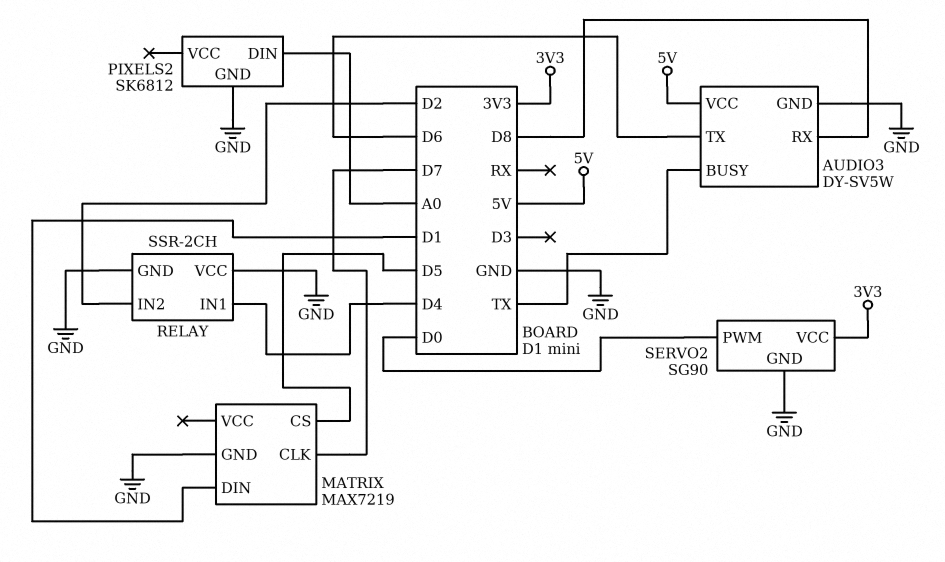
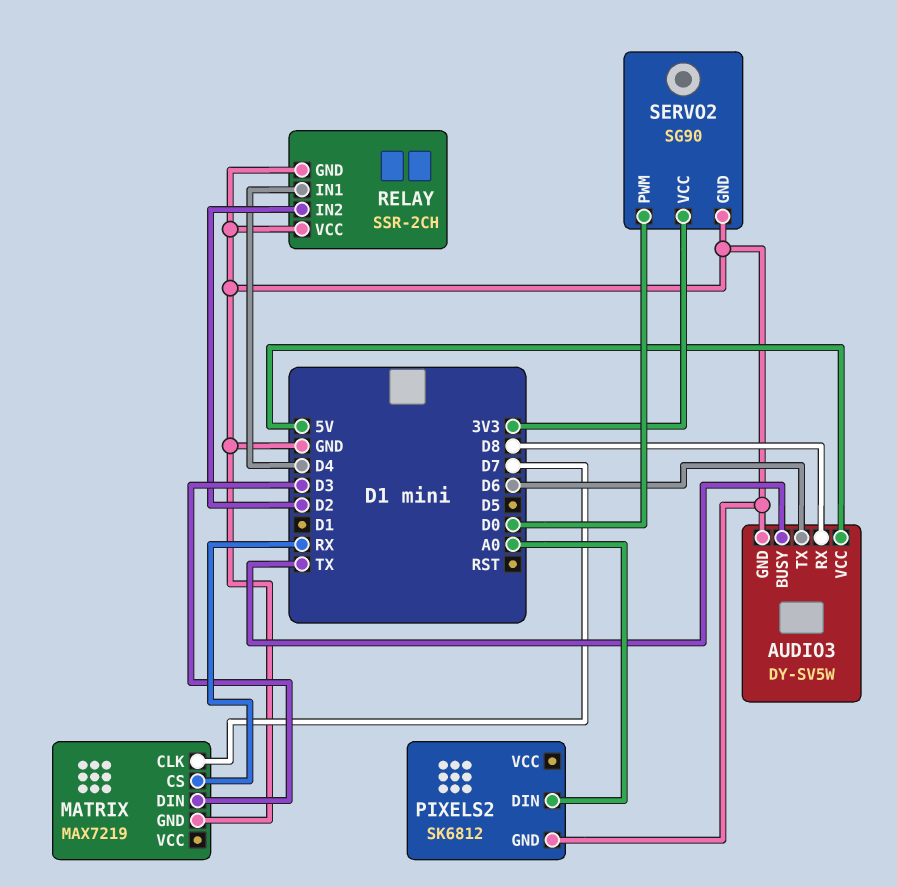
MATRIX pin CS: D5 -> RX
MATRIX pin DIN: D1 -> D3

